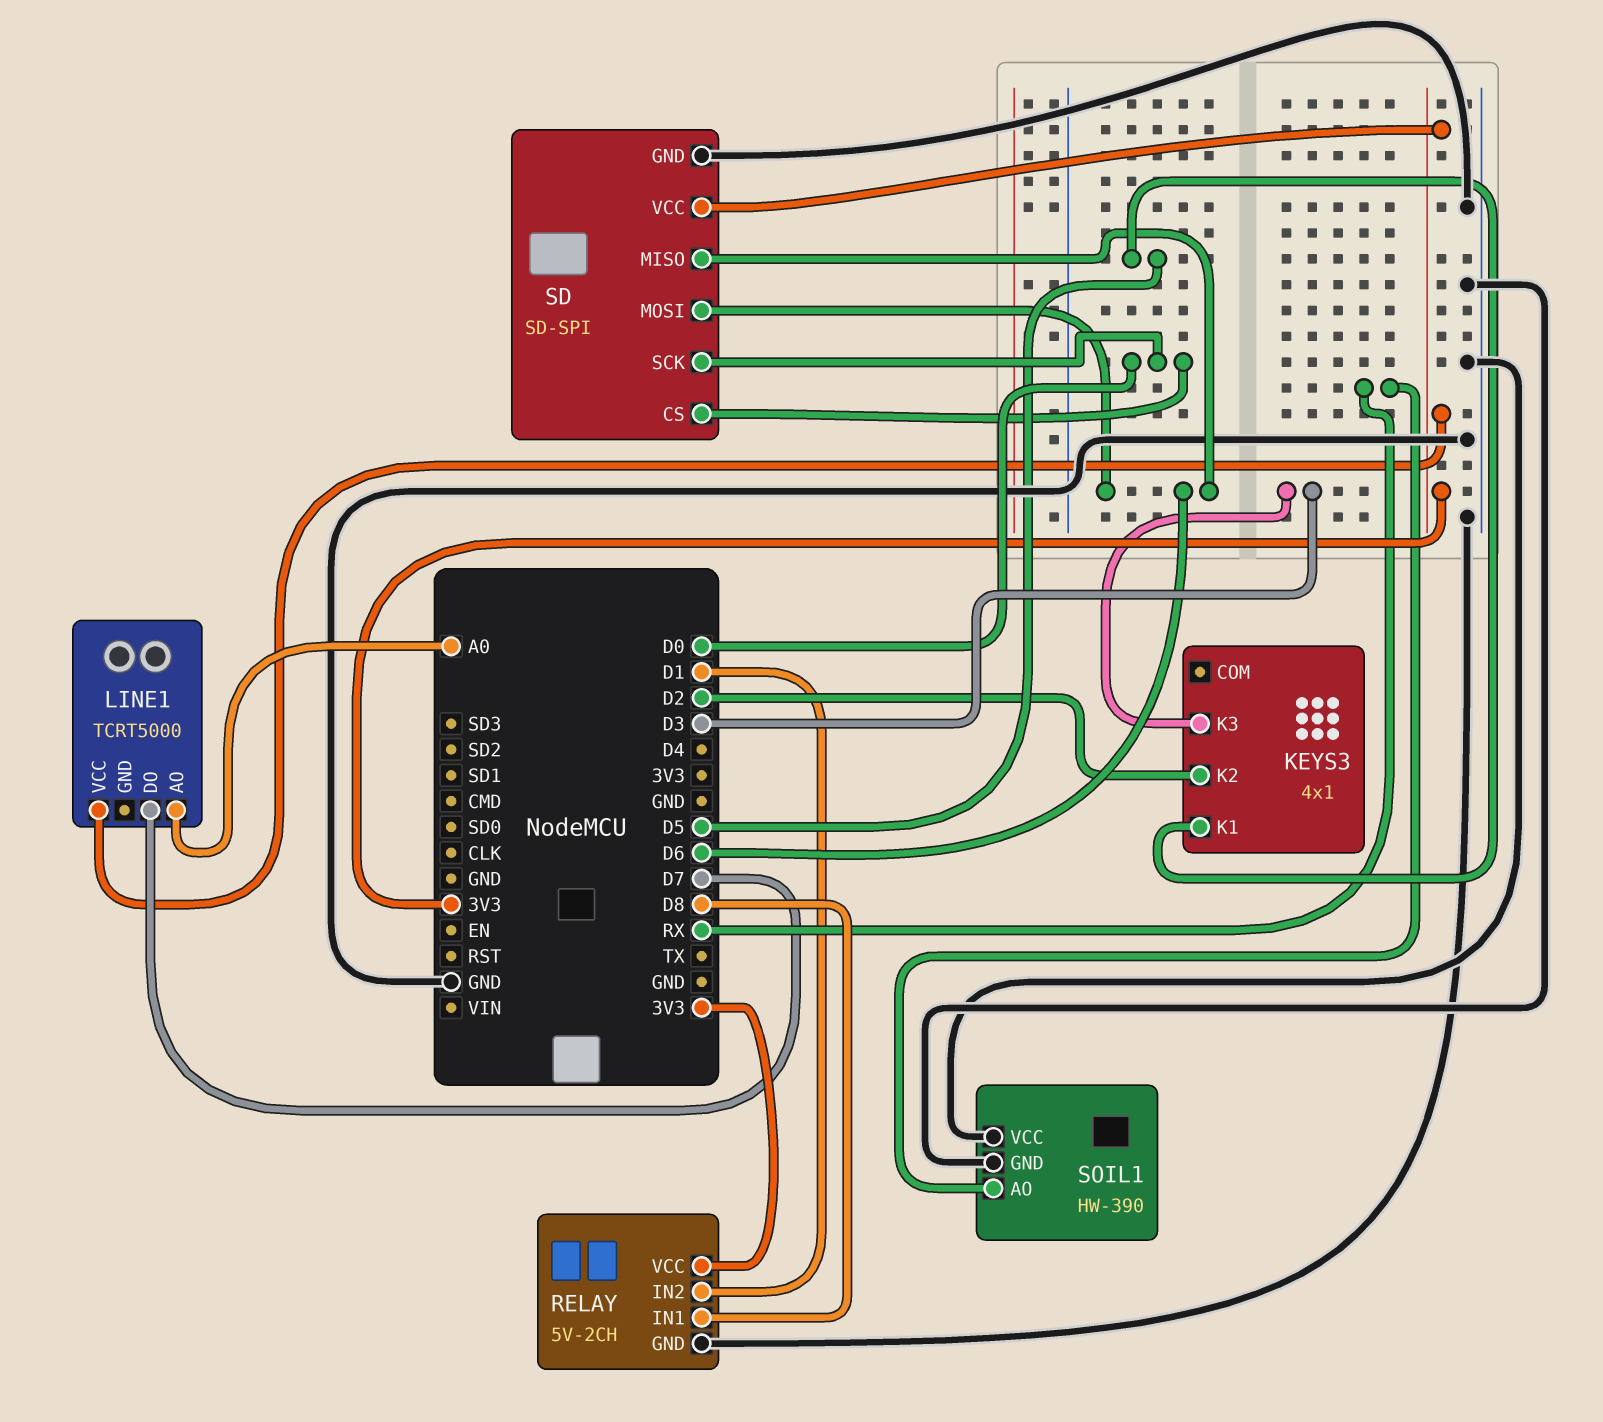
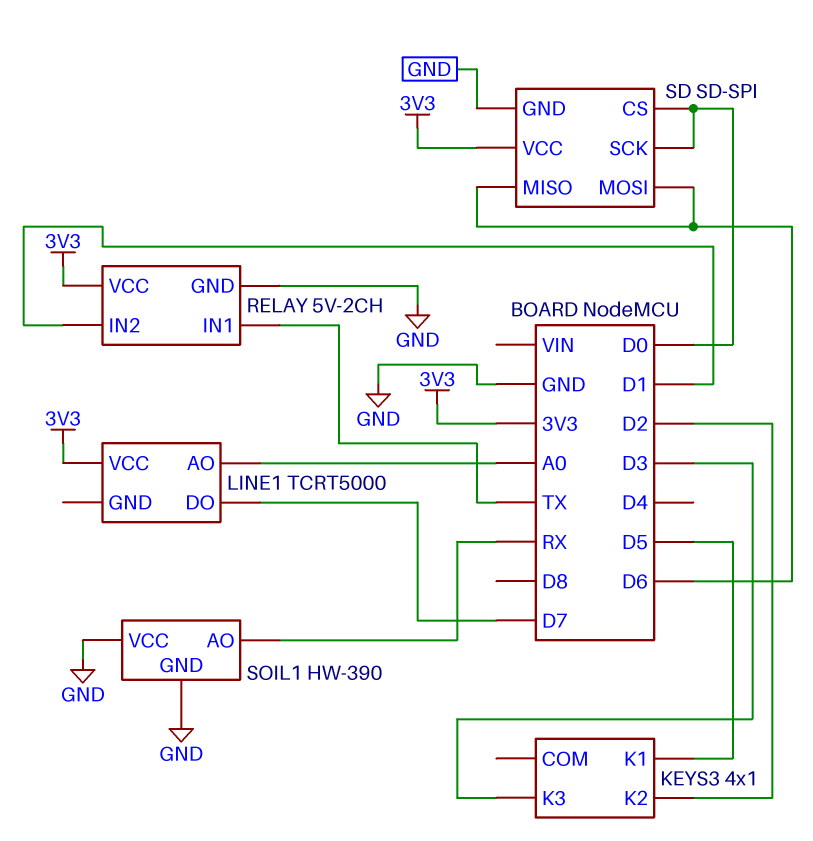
RELAY pin IN1: D8 -> TX

